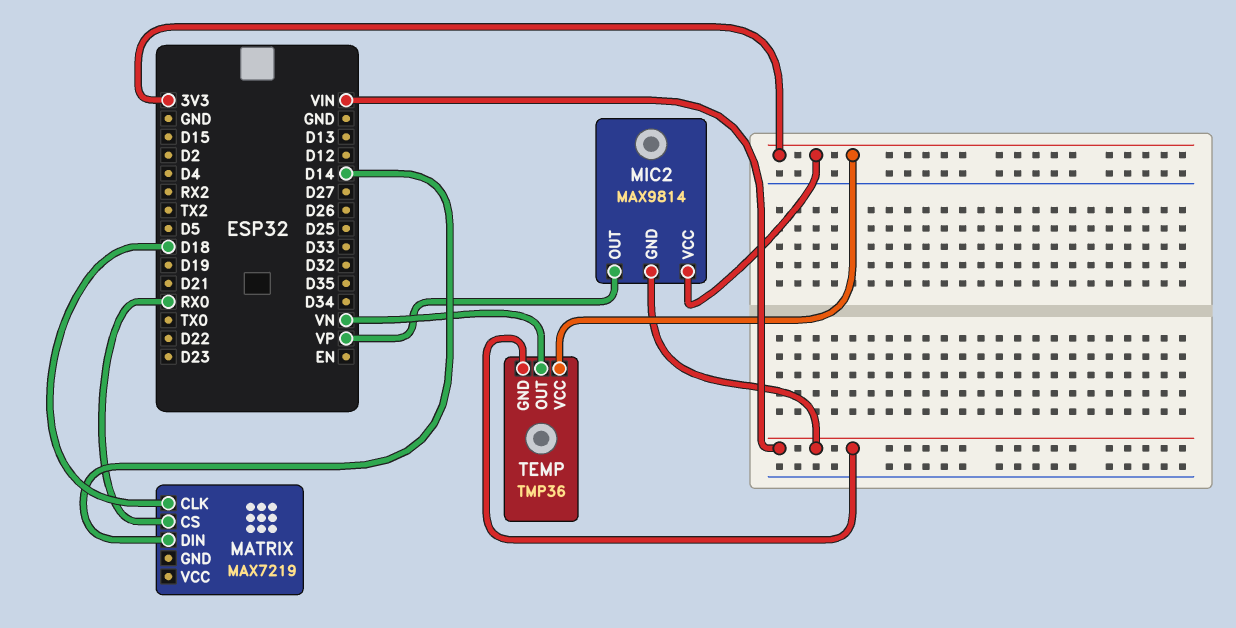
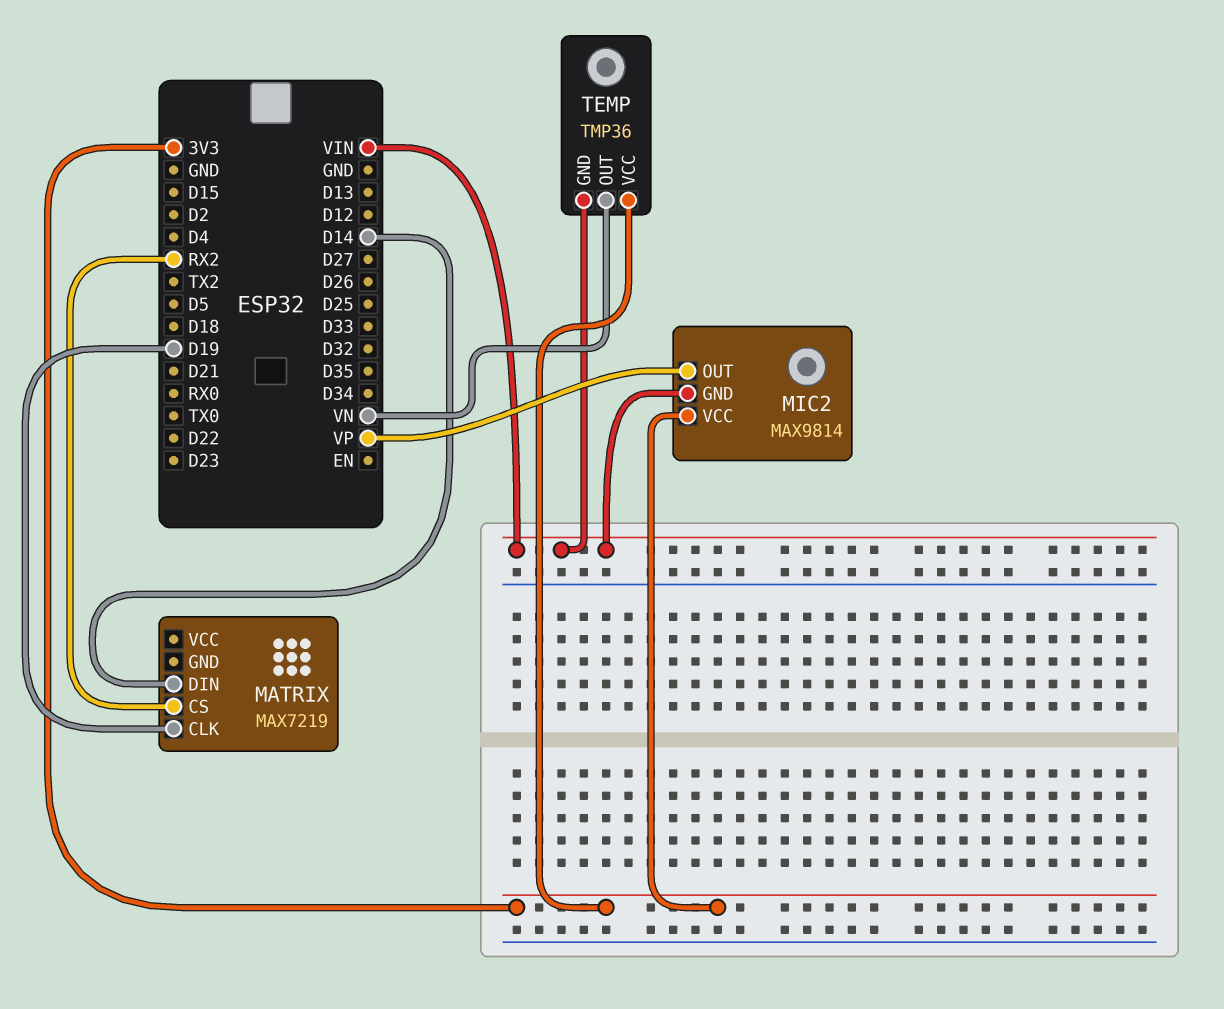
MATRIX pin CLK: D18 -> D19
MATRIX pin CS: RX0 -> RX2

